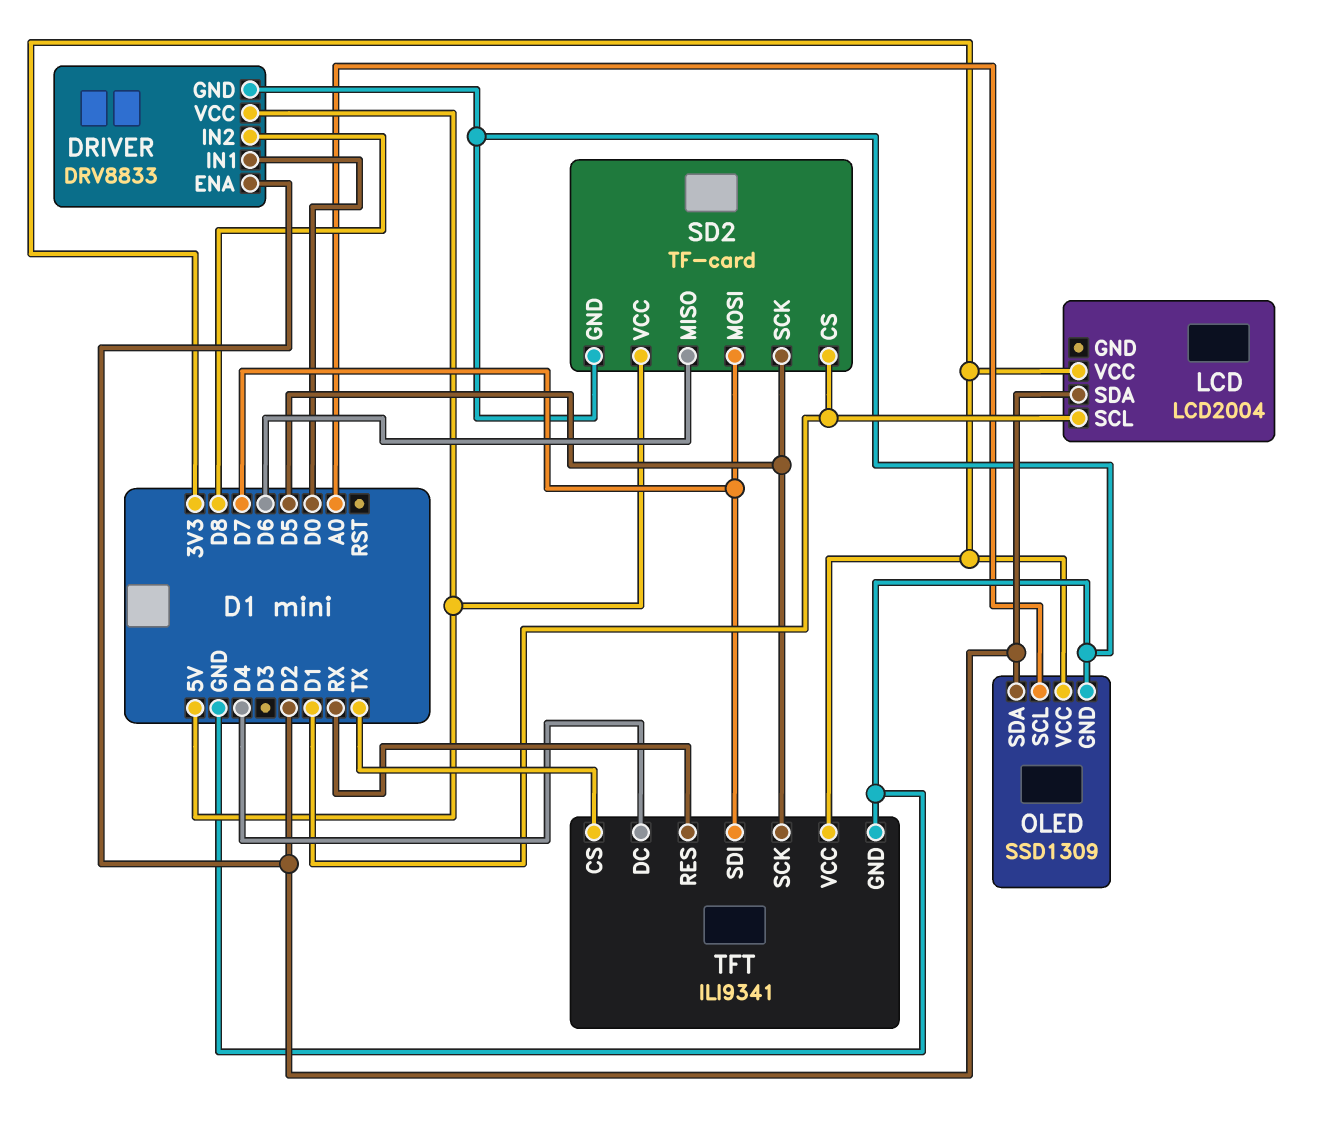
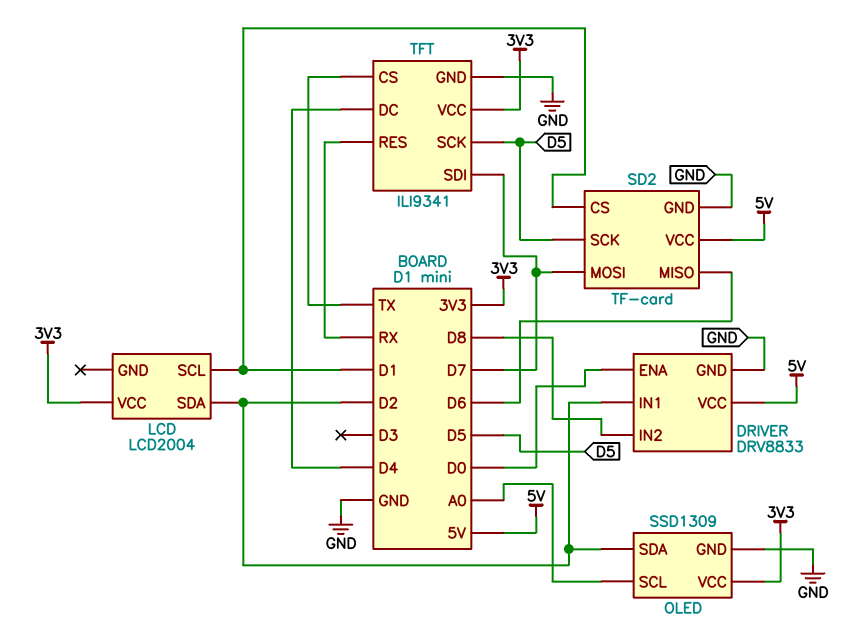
DRIVER pin ENA: D2 -> D0
DRIVER pin IN1: D0 -> D2

